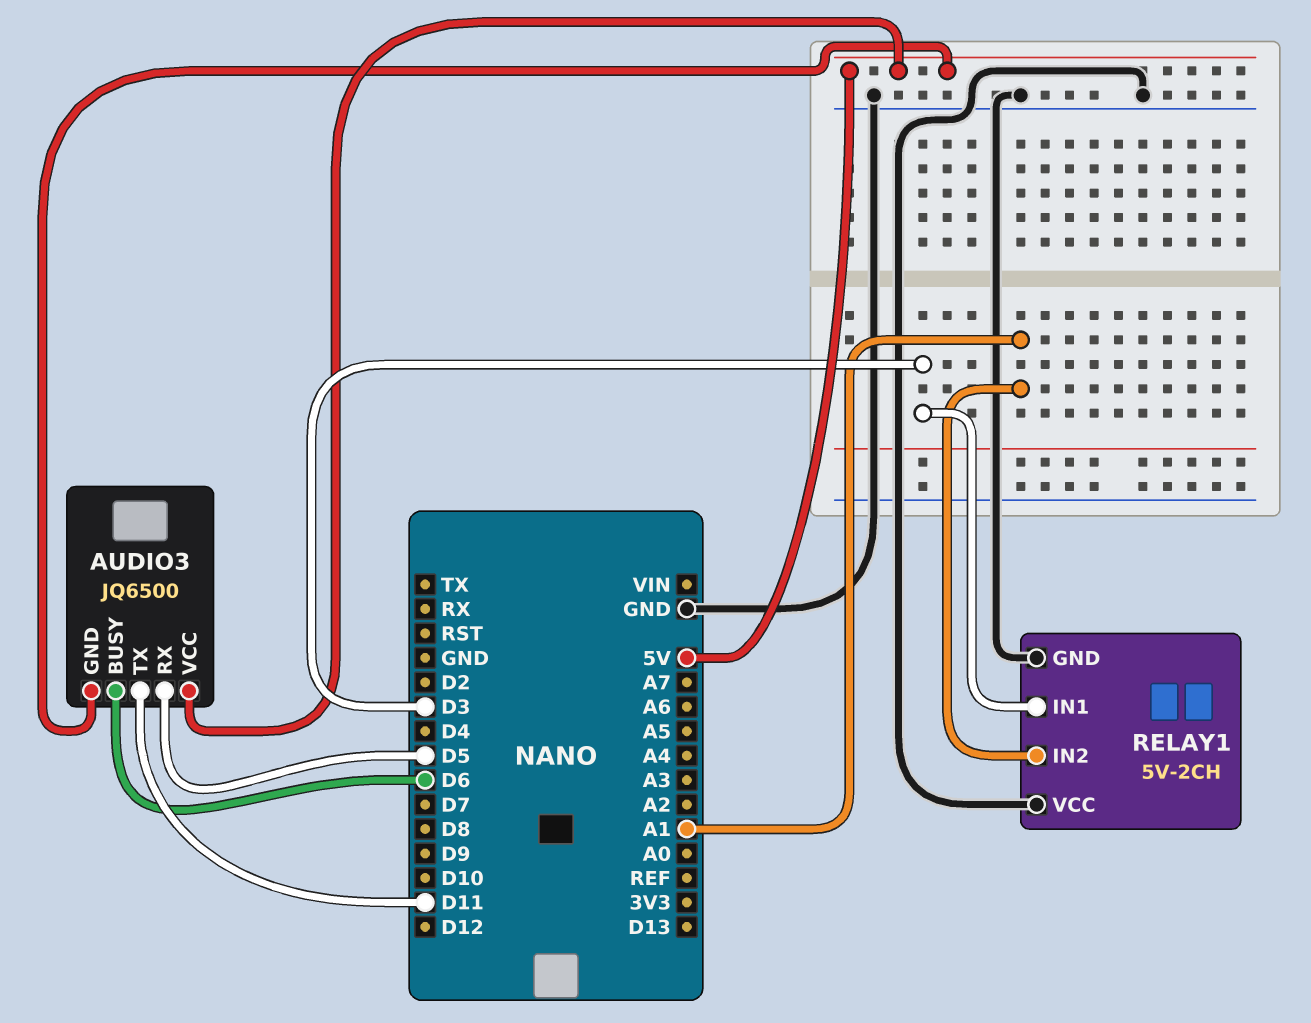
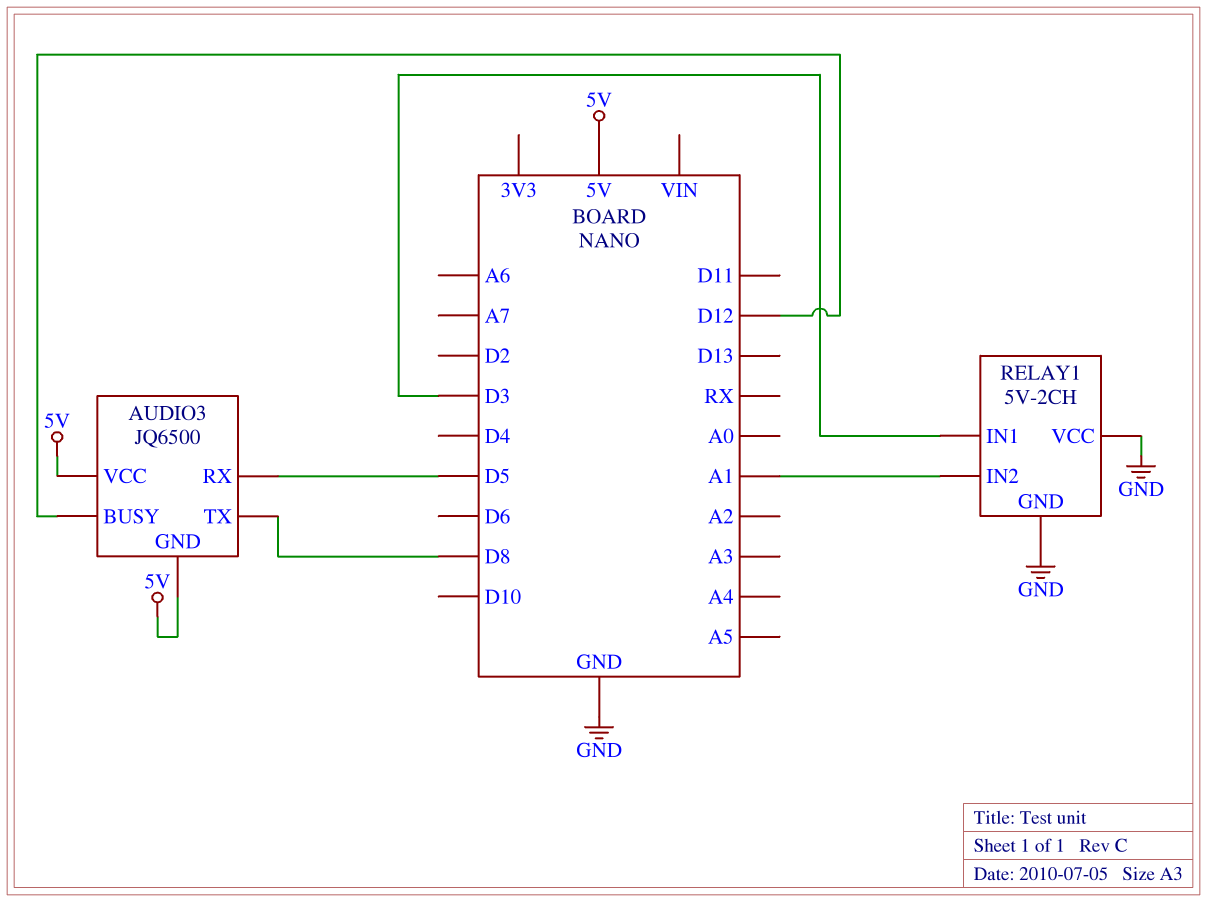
AUDIO3 pin BUSY: D6 -> D12
AUDIO3 pin TX: D11 -> D8

